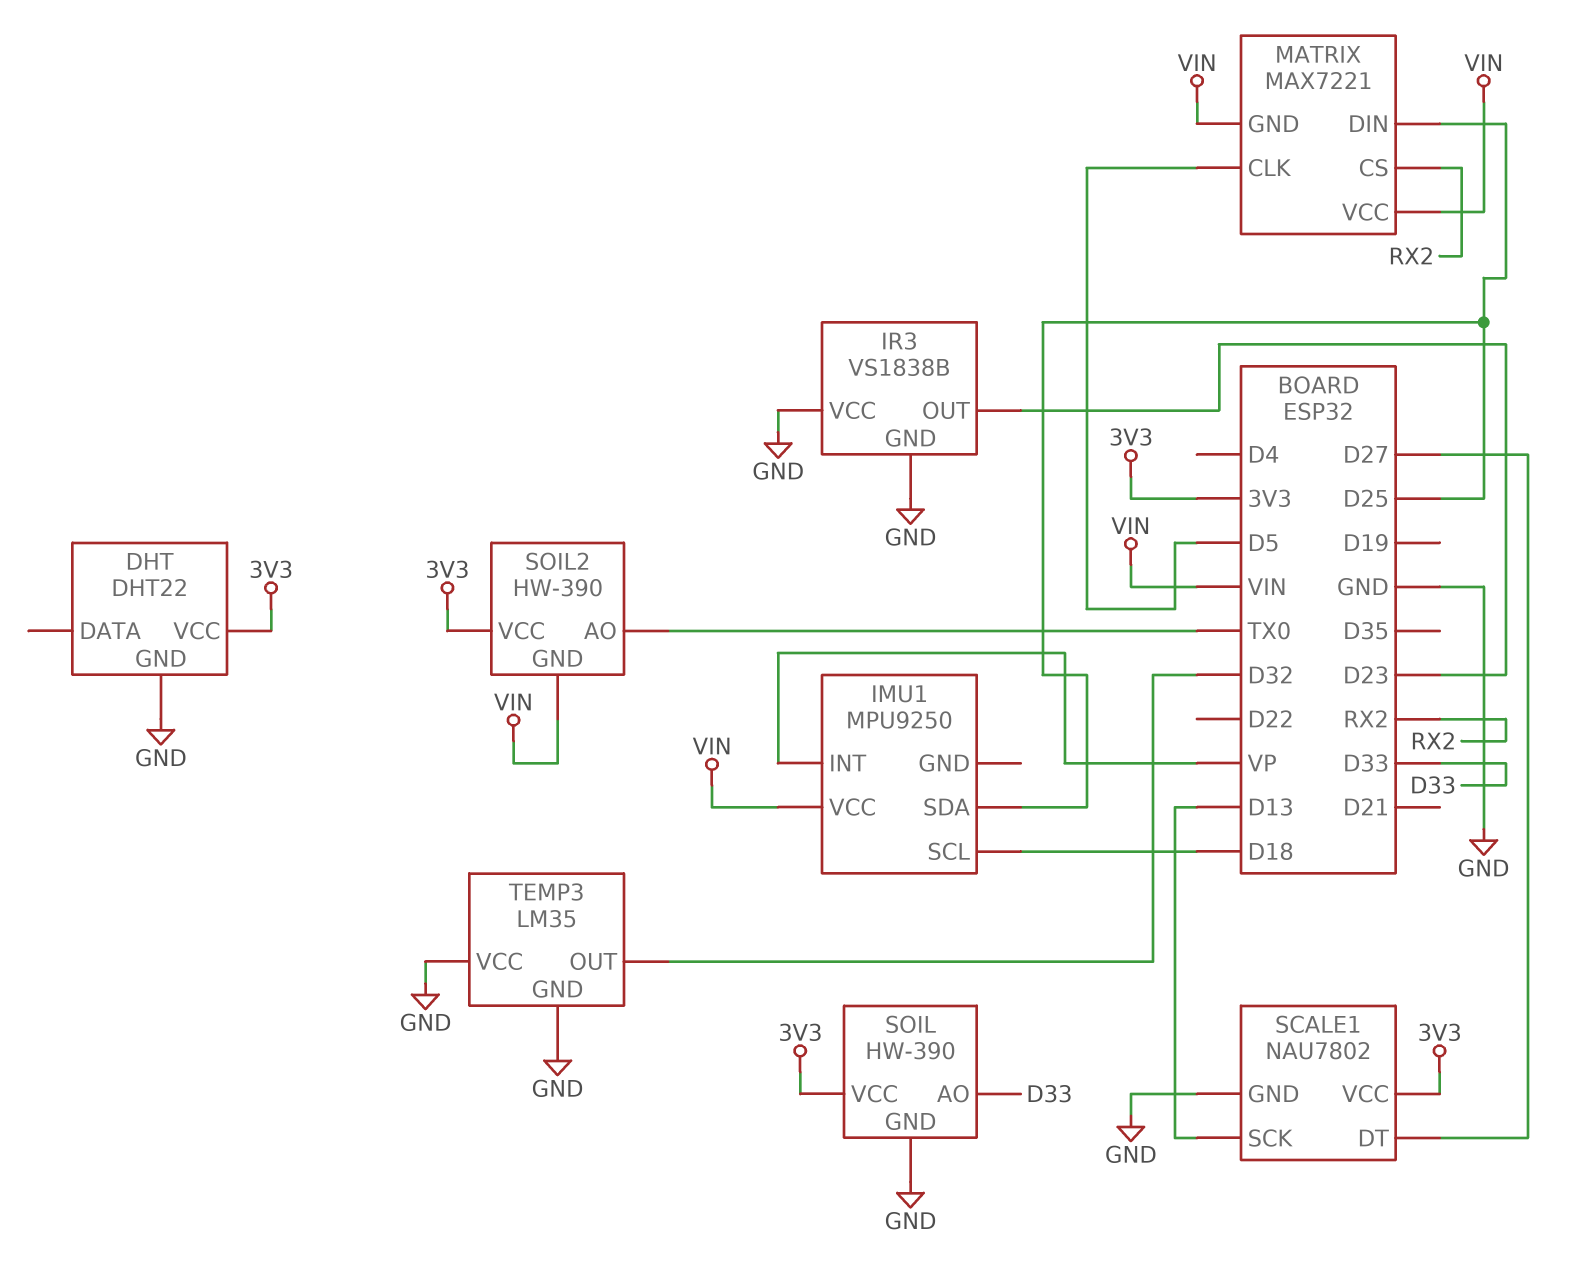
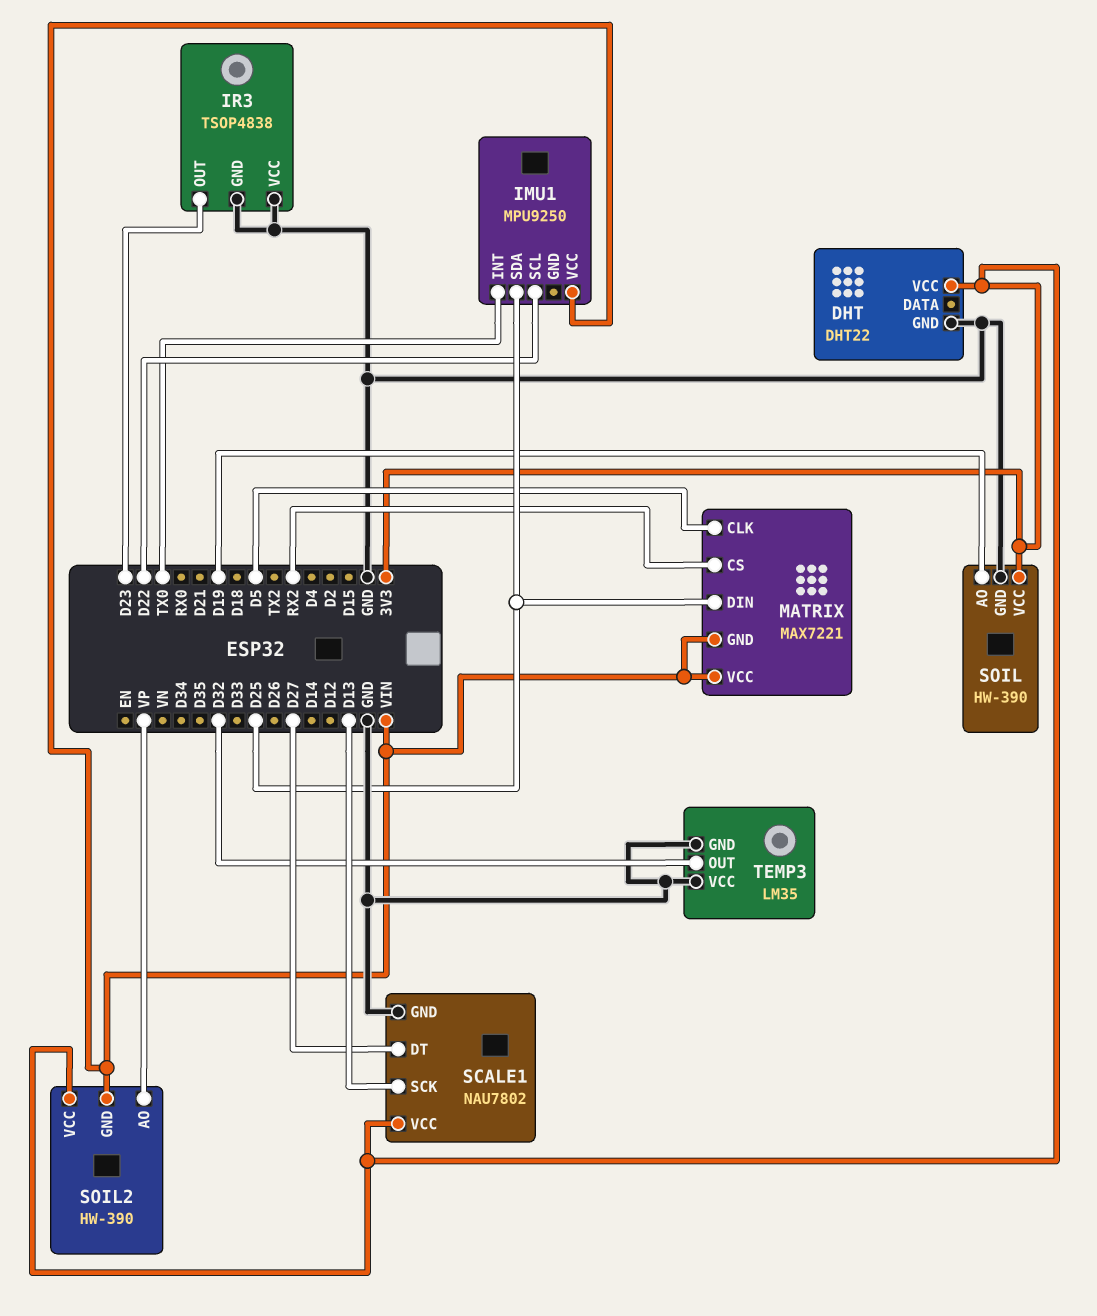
IMU1 pin INT: VP -> TX0
IMU1 pin SCL: D18 -> D22
IR3: VS1838B -> TSOP4838
SOIL pin AO: D33 -> D19
SOIL2 pin AO: TX0 -> VP

